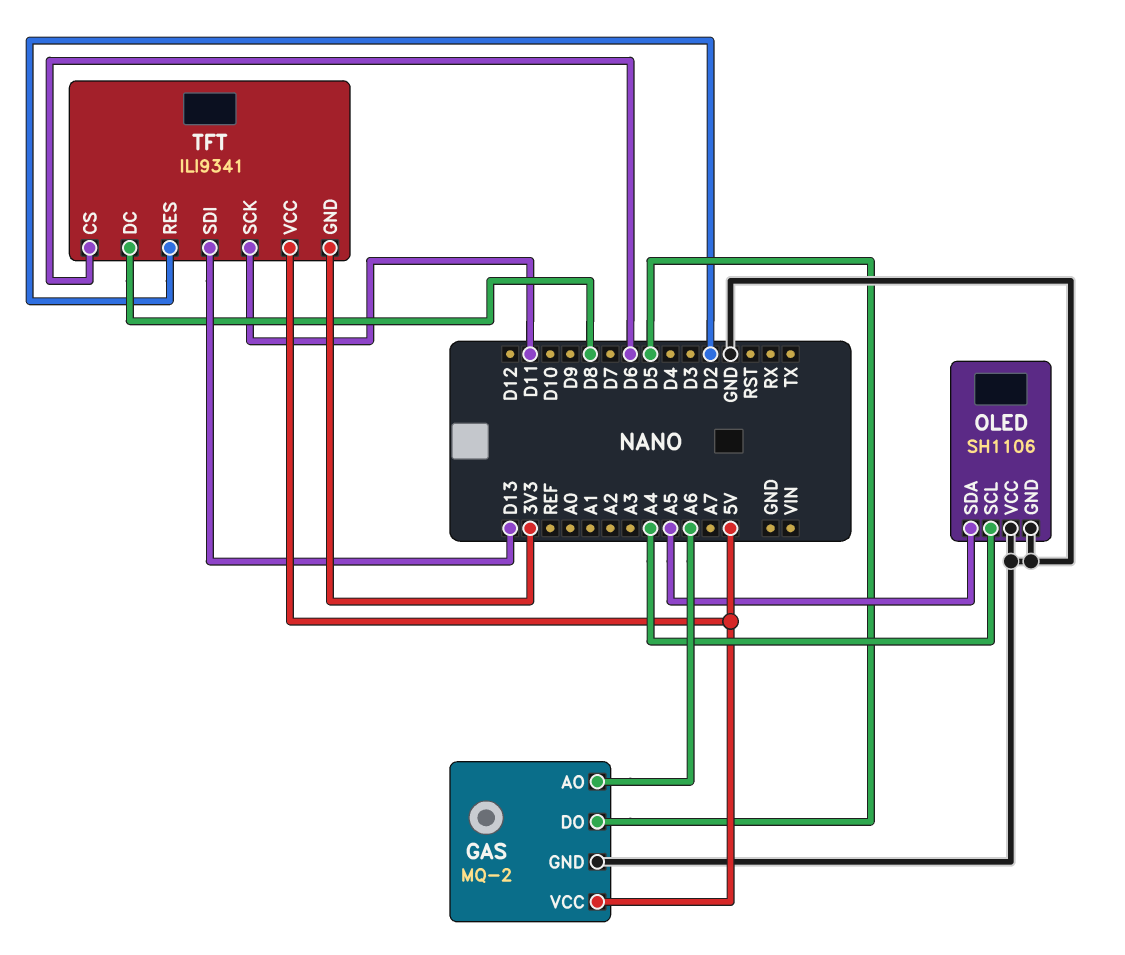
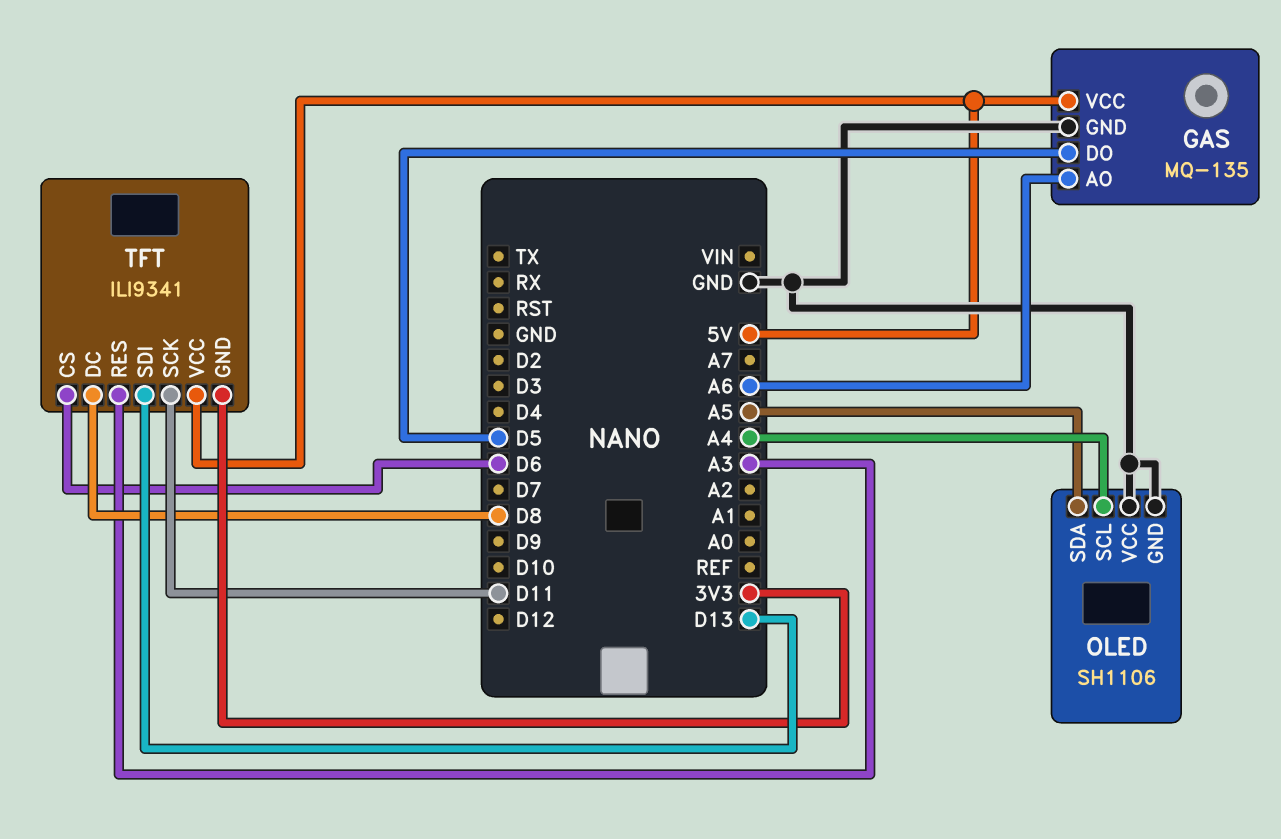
GAS: MQ-2 -> MQ-135
TFT pin RES: D2 -> A3

